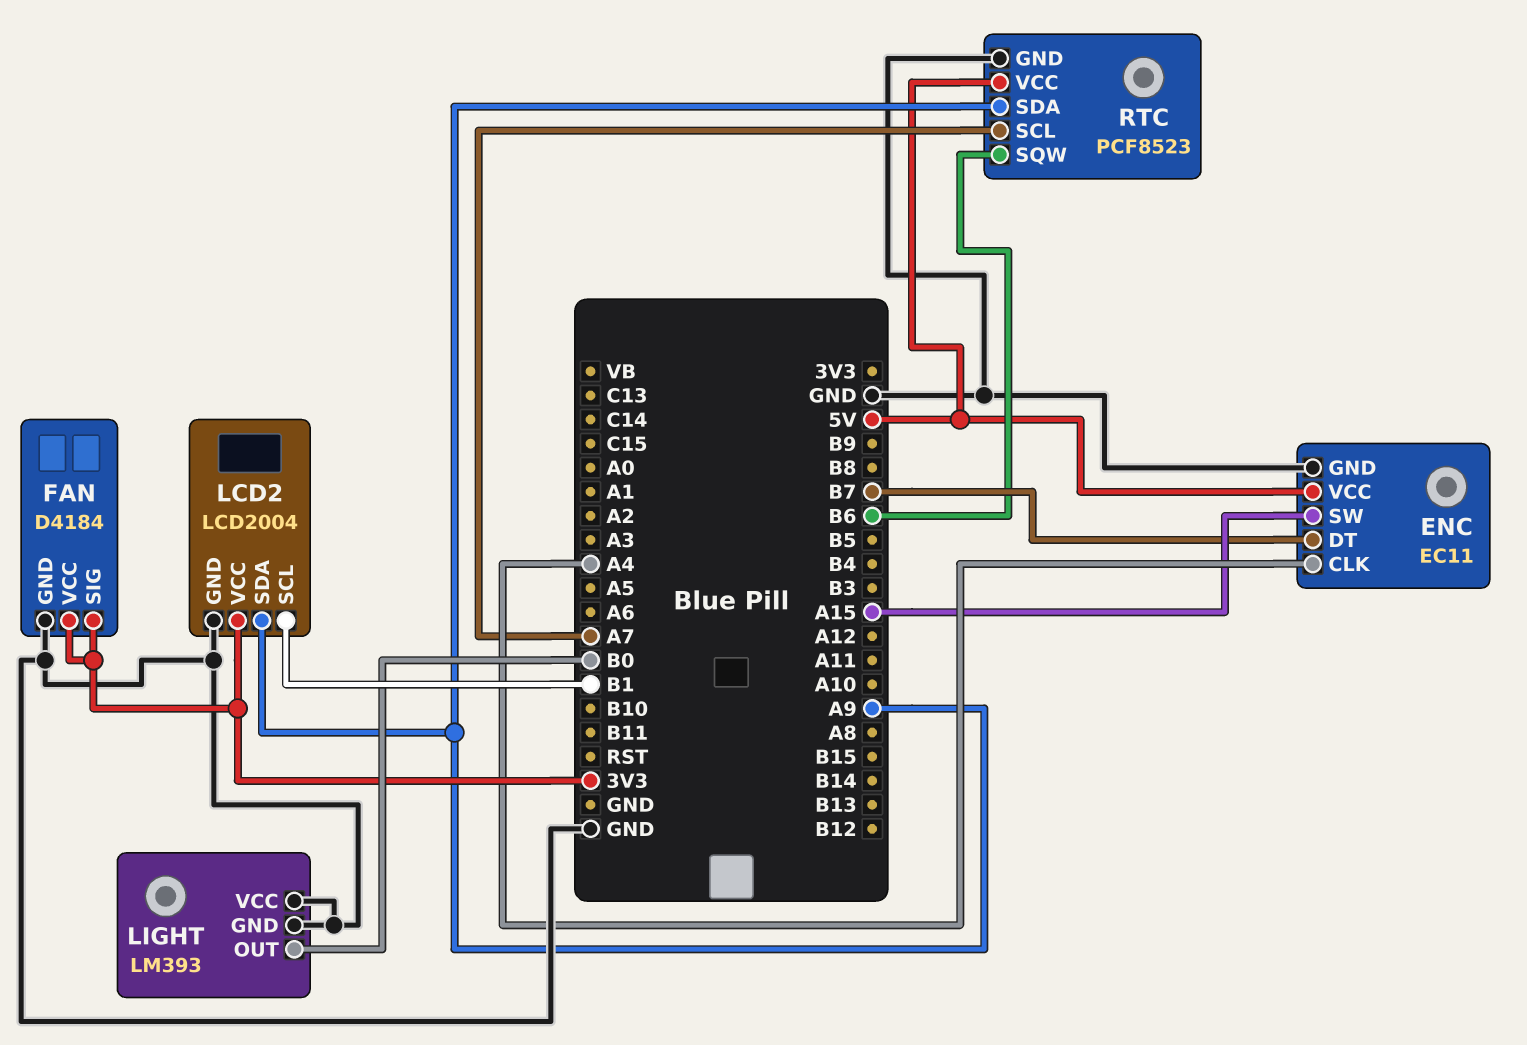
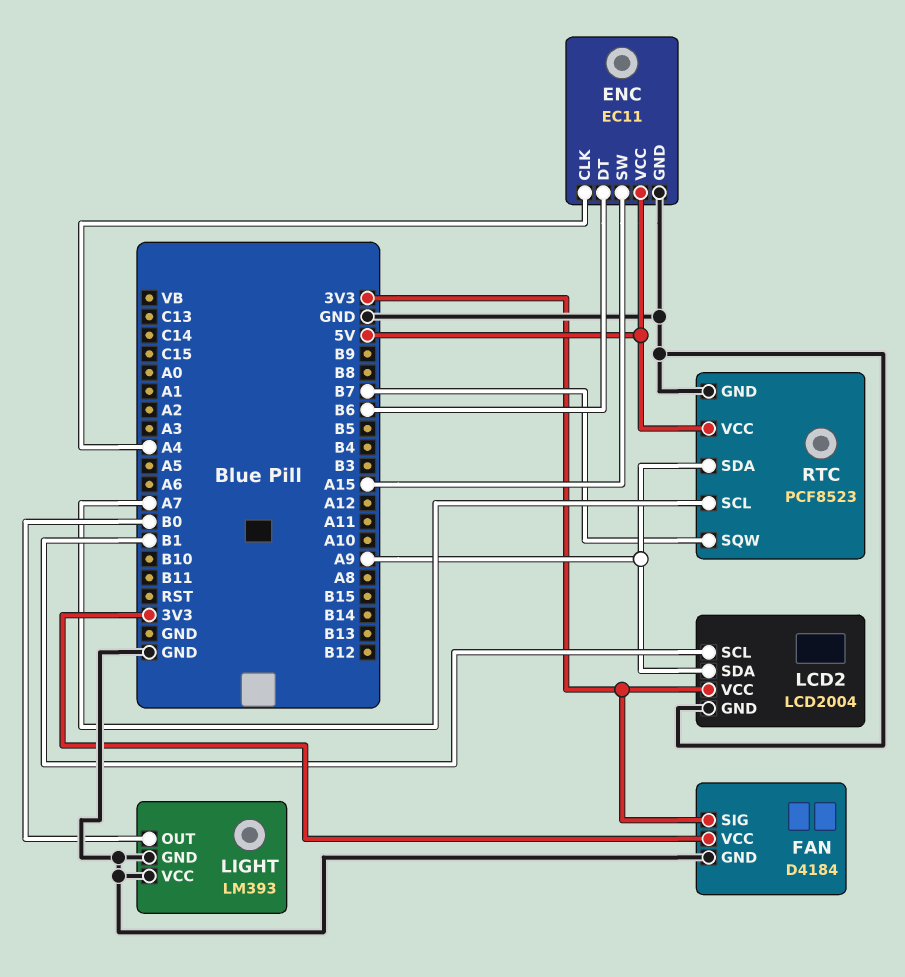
ENC pin DT: B7 -> B6
RTC pin SQW: B6 -> B7

